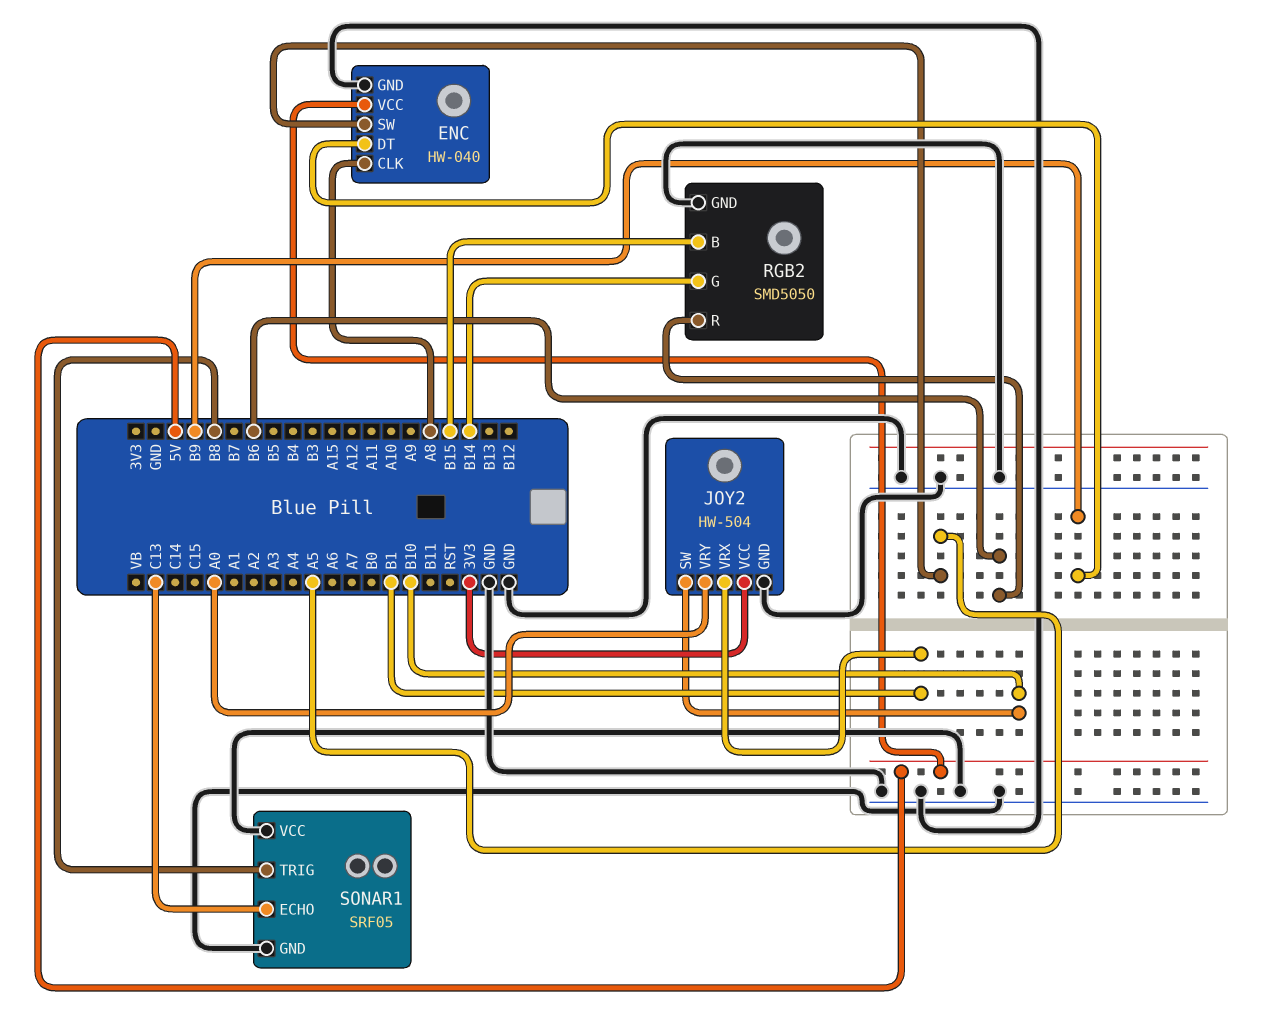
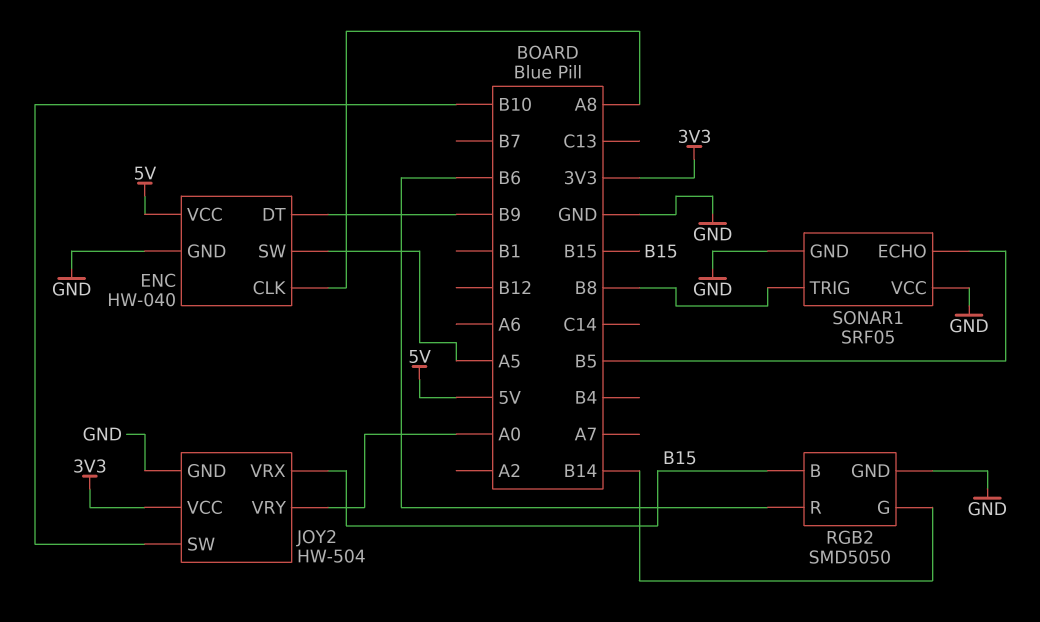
JOY2 pin VRX: B1 -> B15
SONAR1 pin ECHO: C13 -> B5

